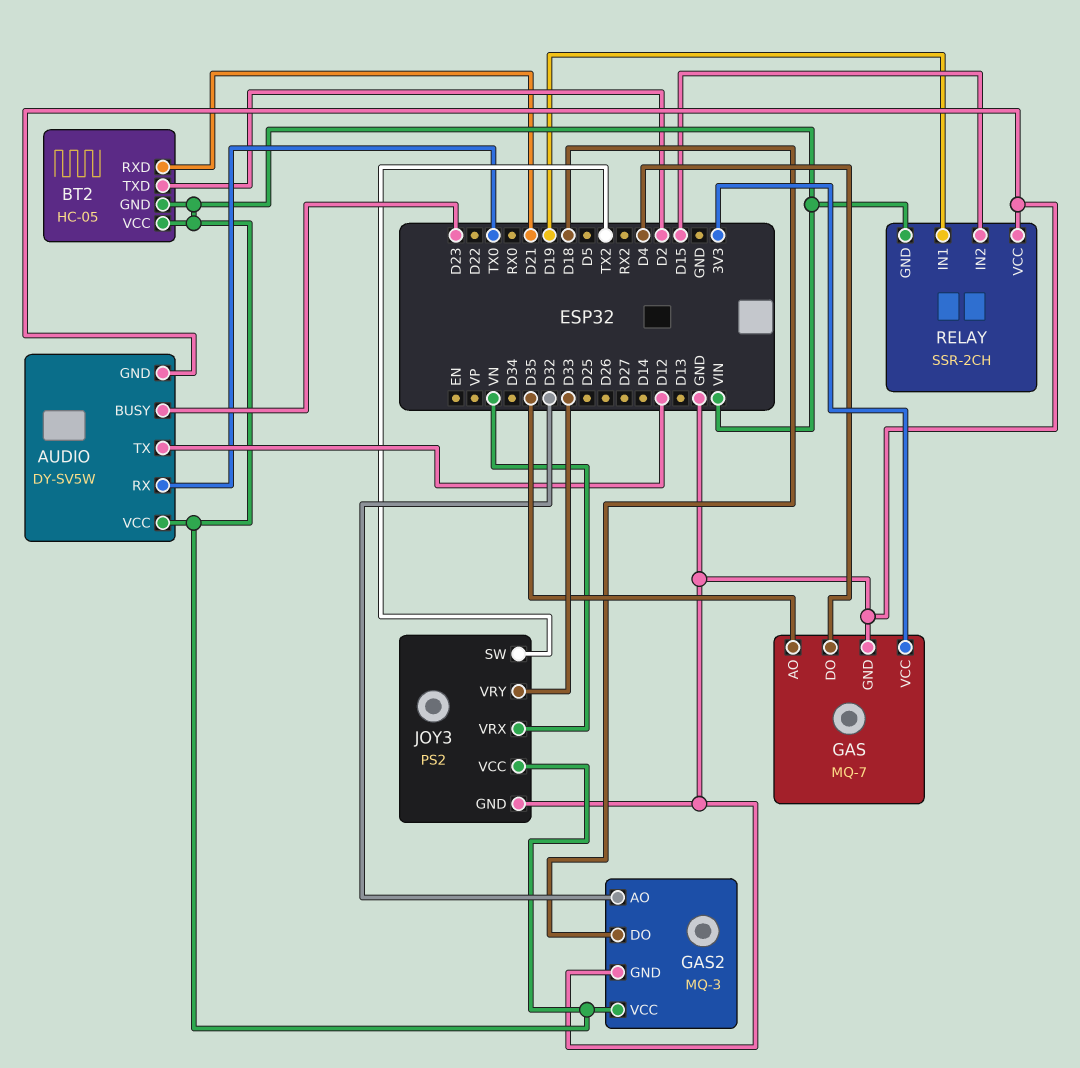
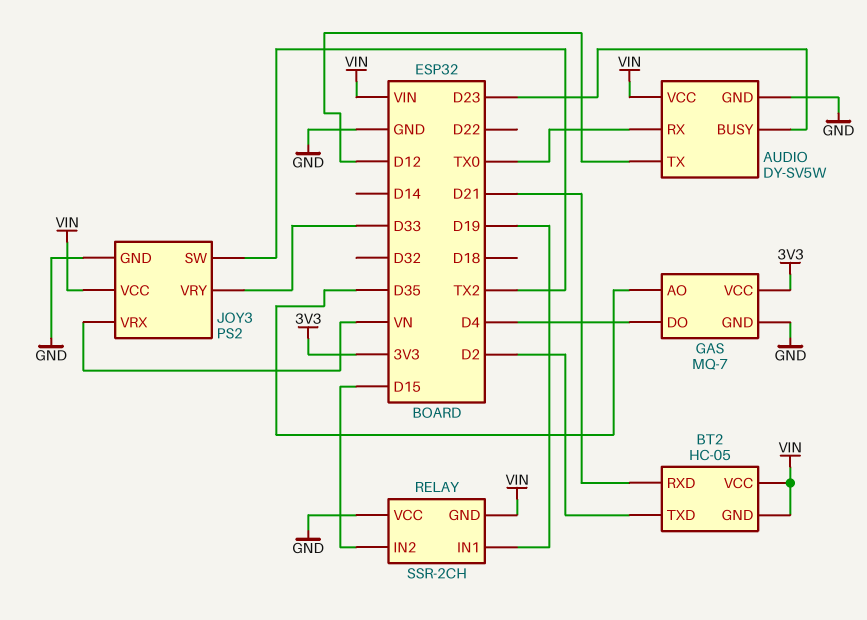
GAS2: MQ-3 -> none
GAS2 pin AO: D32 -> none
GAS2 pin DO: D18 -> none
GAS2 pin GND: GND -> none
GAS2 pin VCC: VIN -> none

